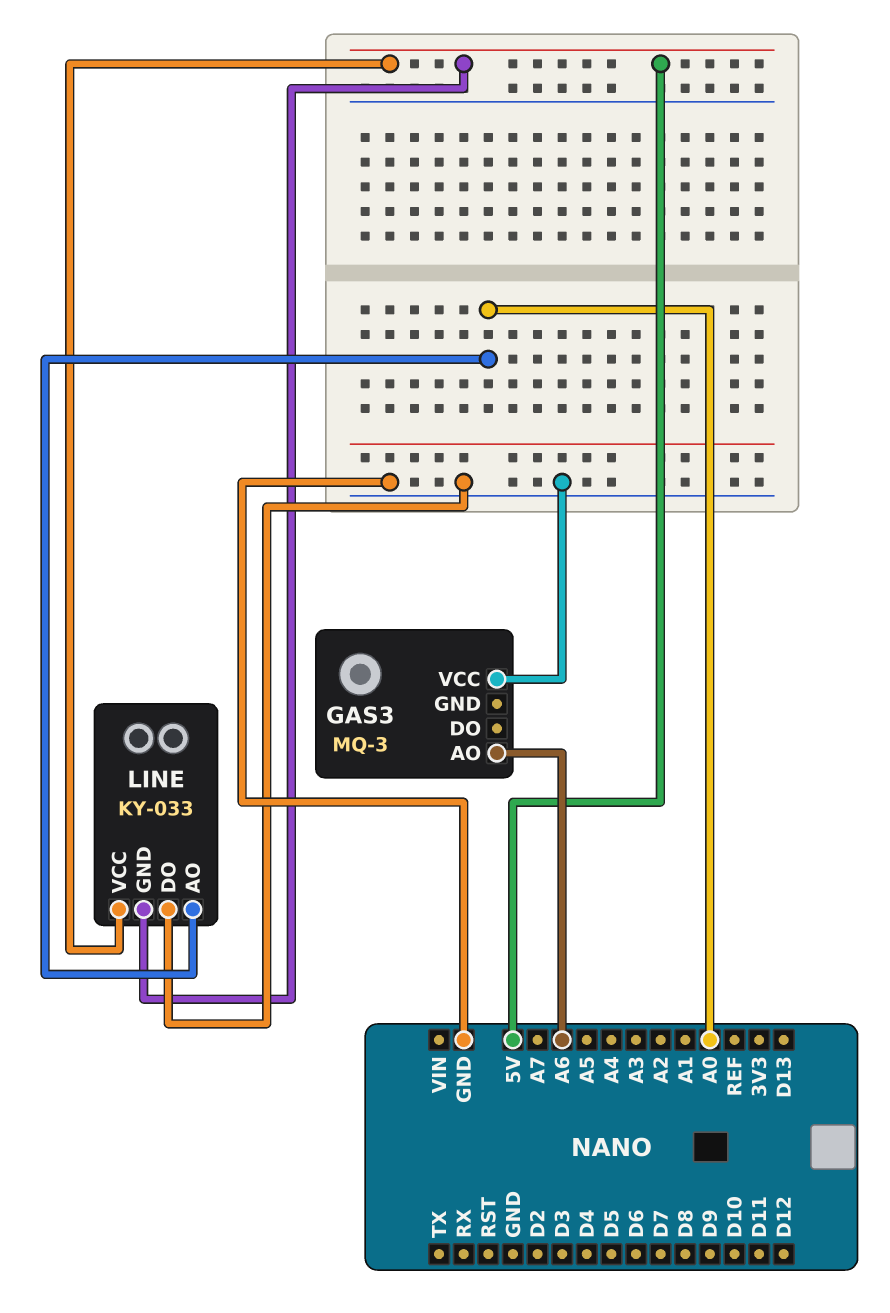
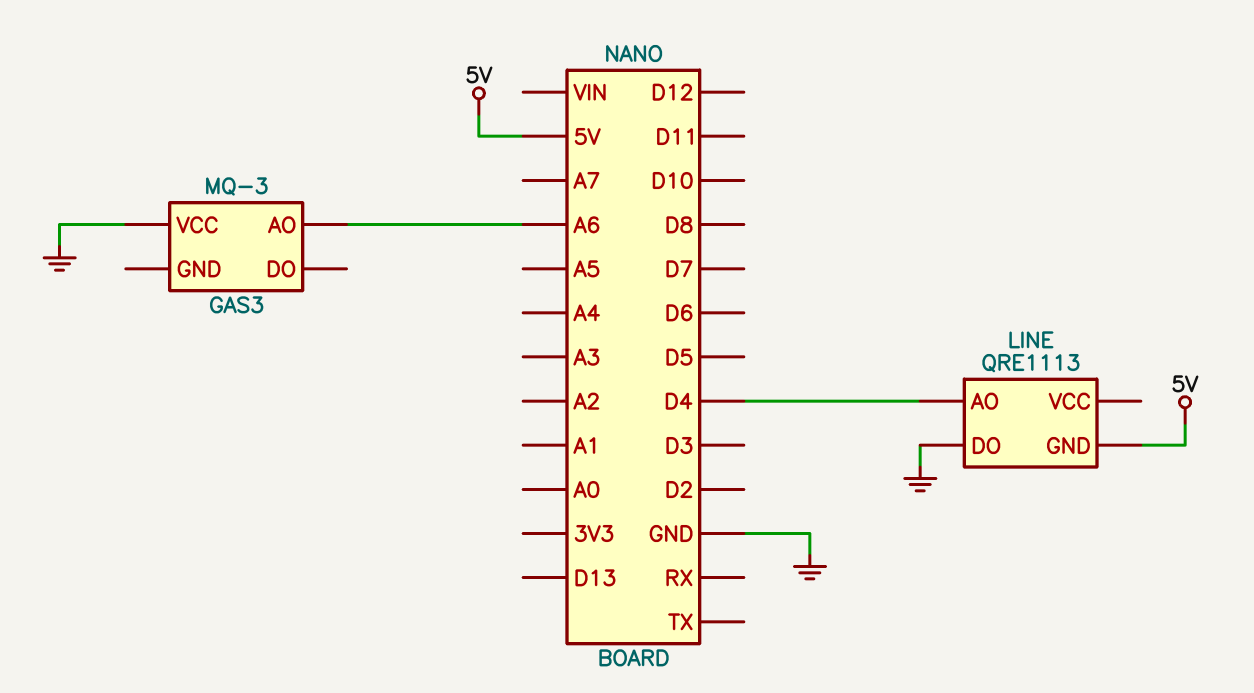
LINE: KY-033 -> QRE1113
LINE pin AO: A0 -> D4
LINE pin VCC: 5V -> none

